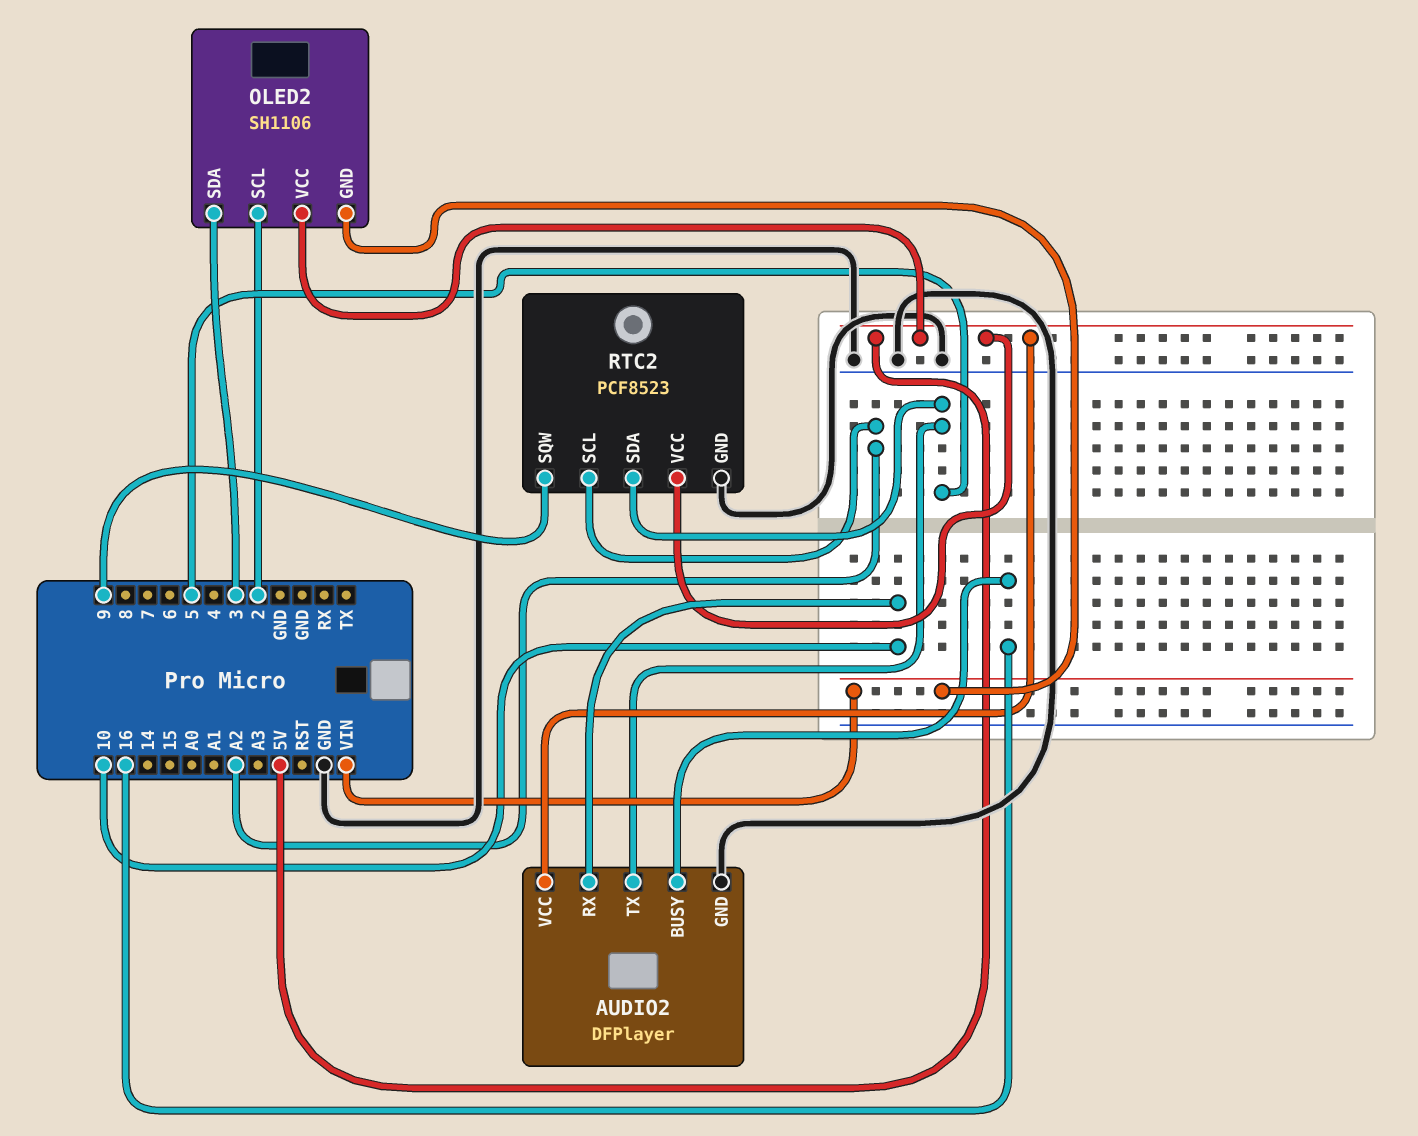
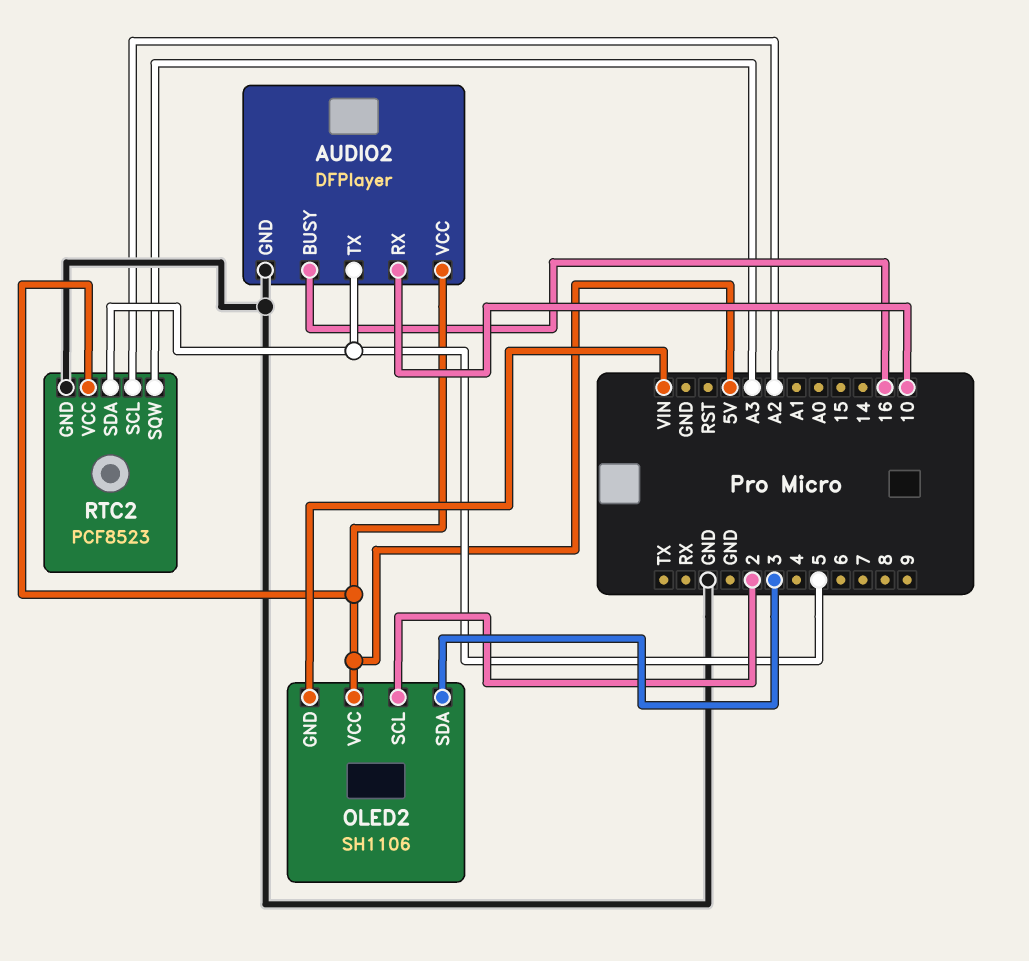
RTC2 pin SQW: 9 -> A3

